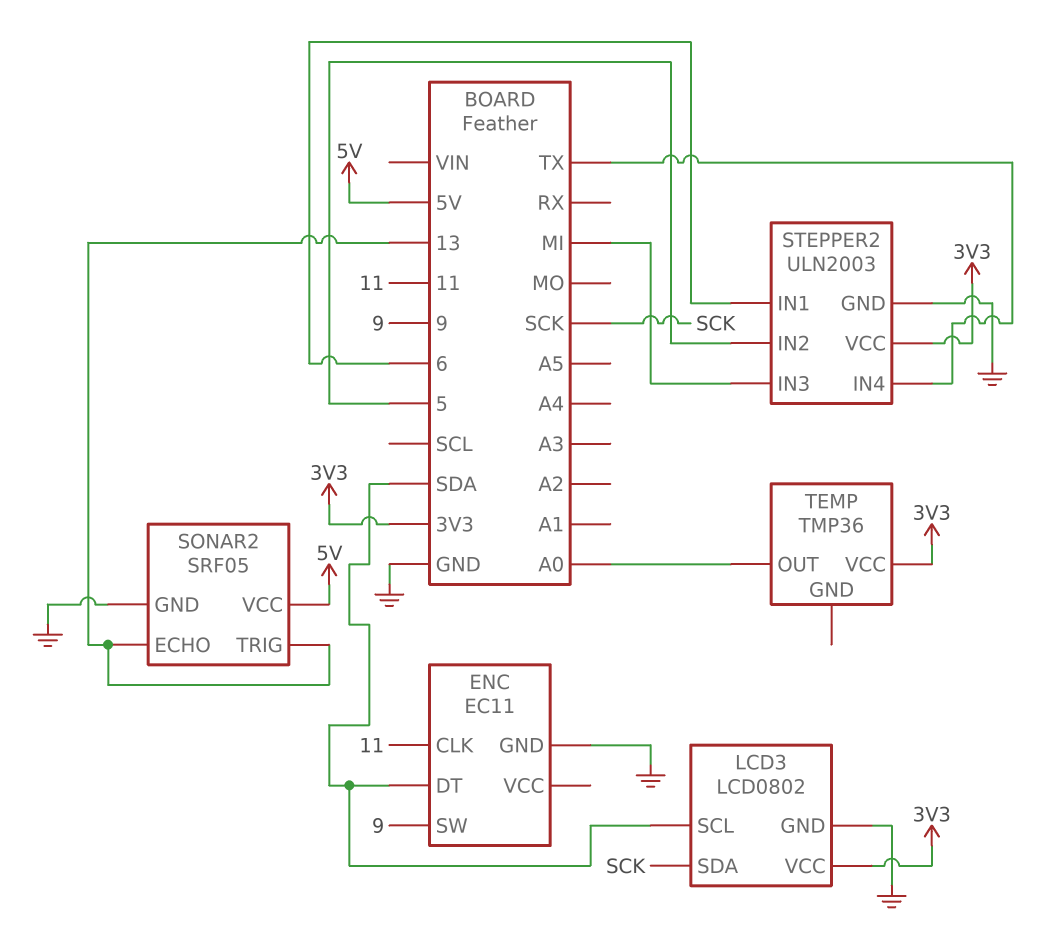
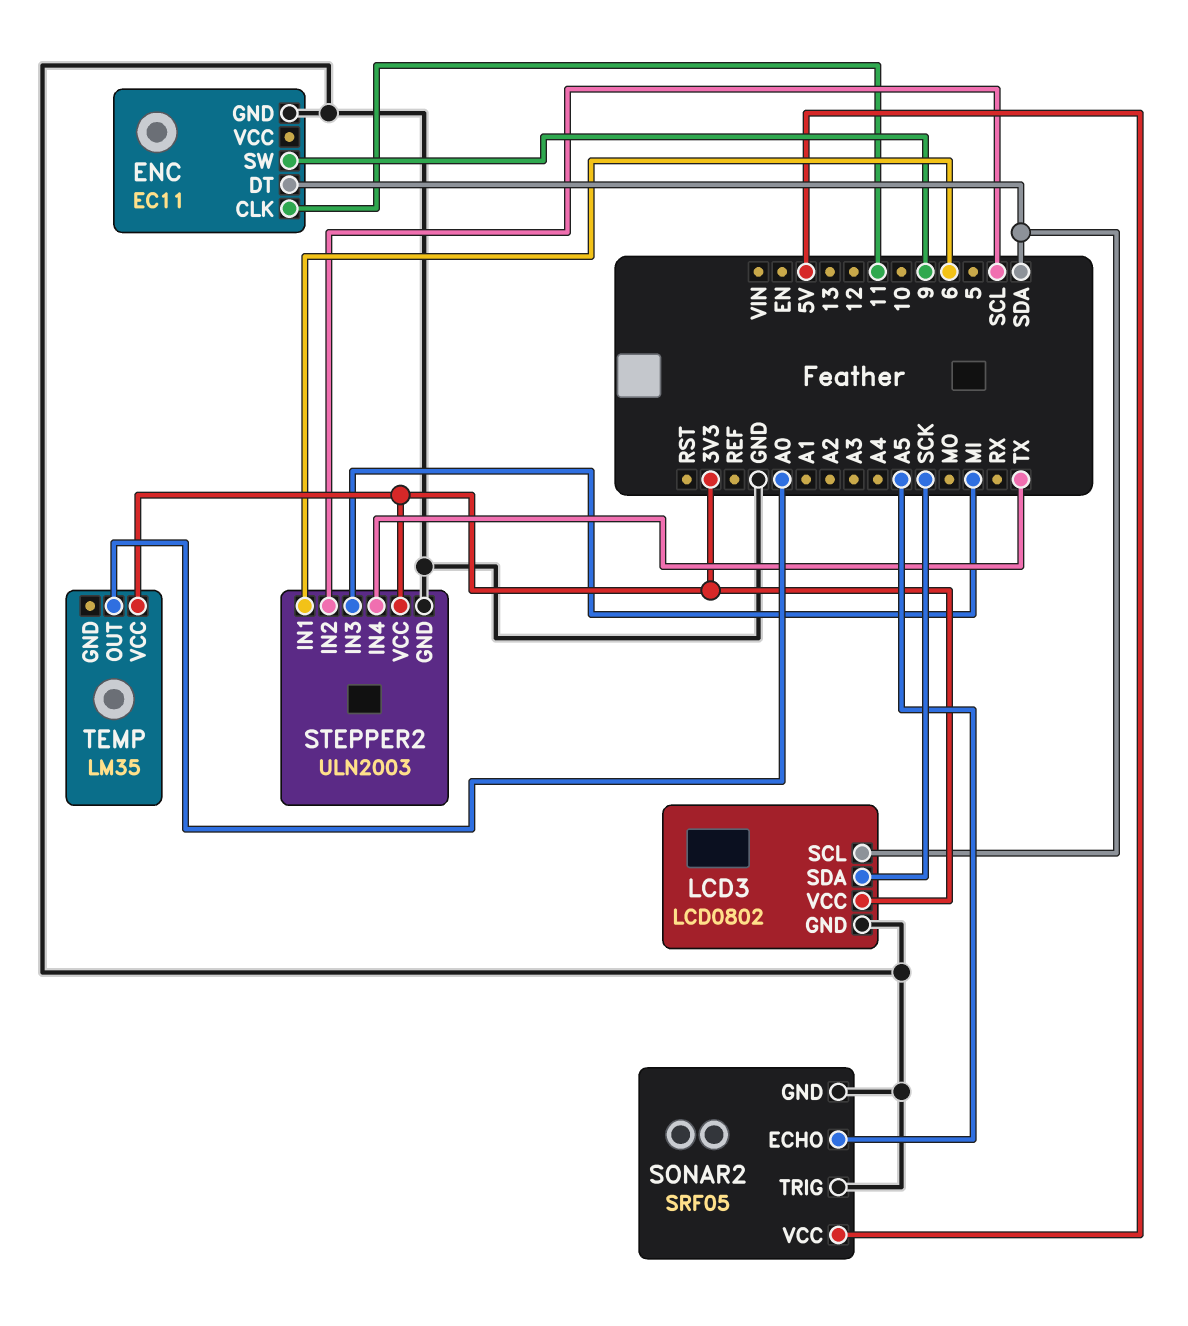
SONAR2 pin ECHO: 13 -> A5
SONAR2 pin TRIG: 13 -> GND
STEPPER2 pin IN2: 5 -> SCL
TEMP: TMP36 -> LM35

